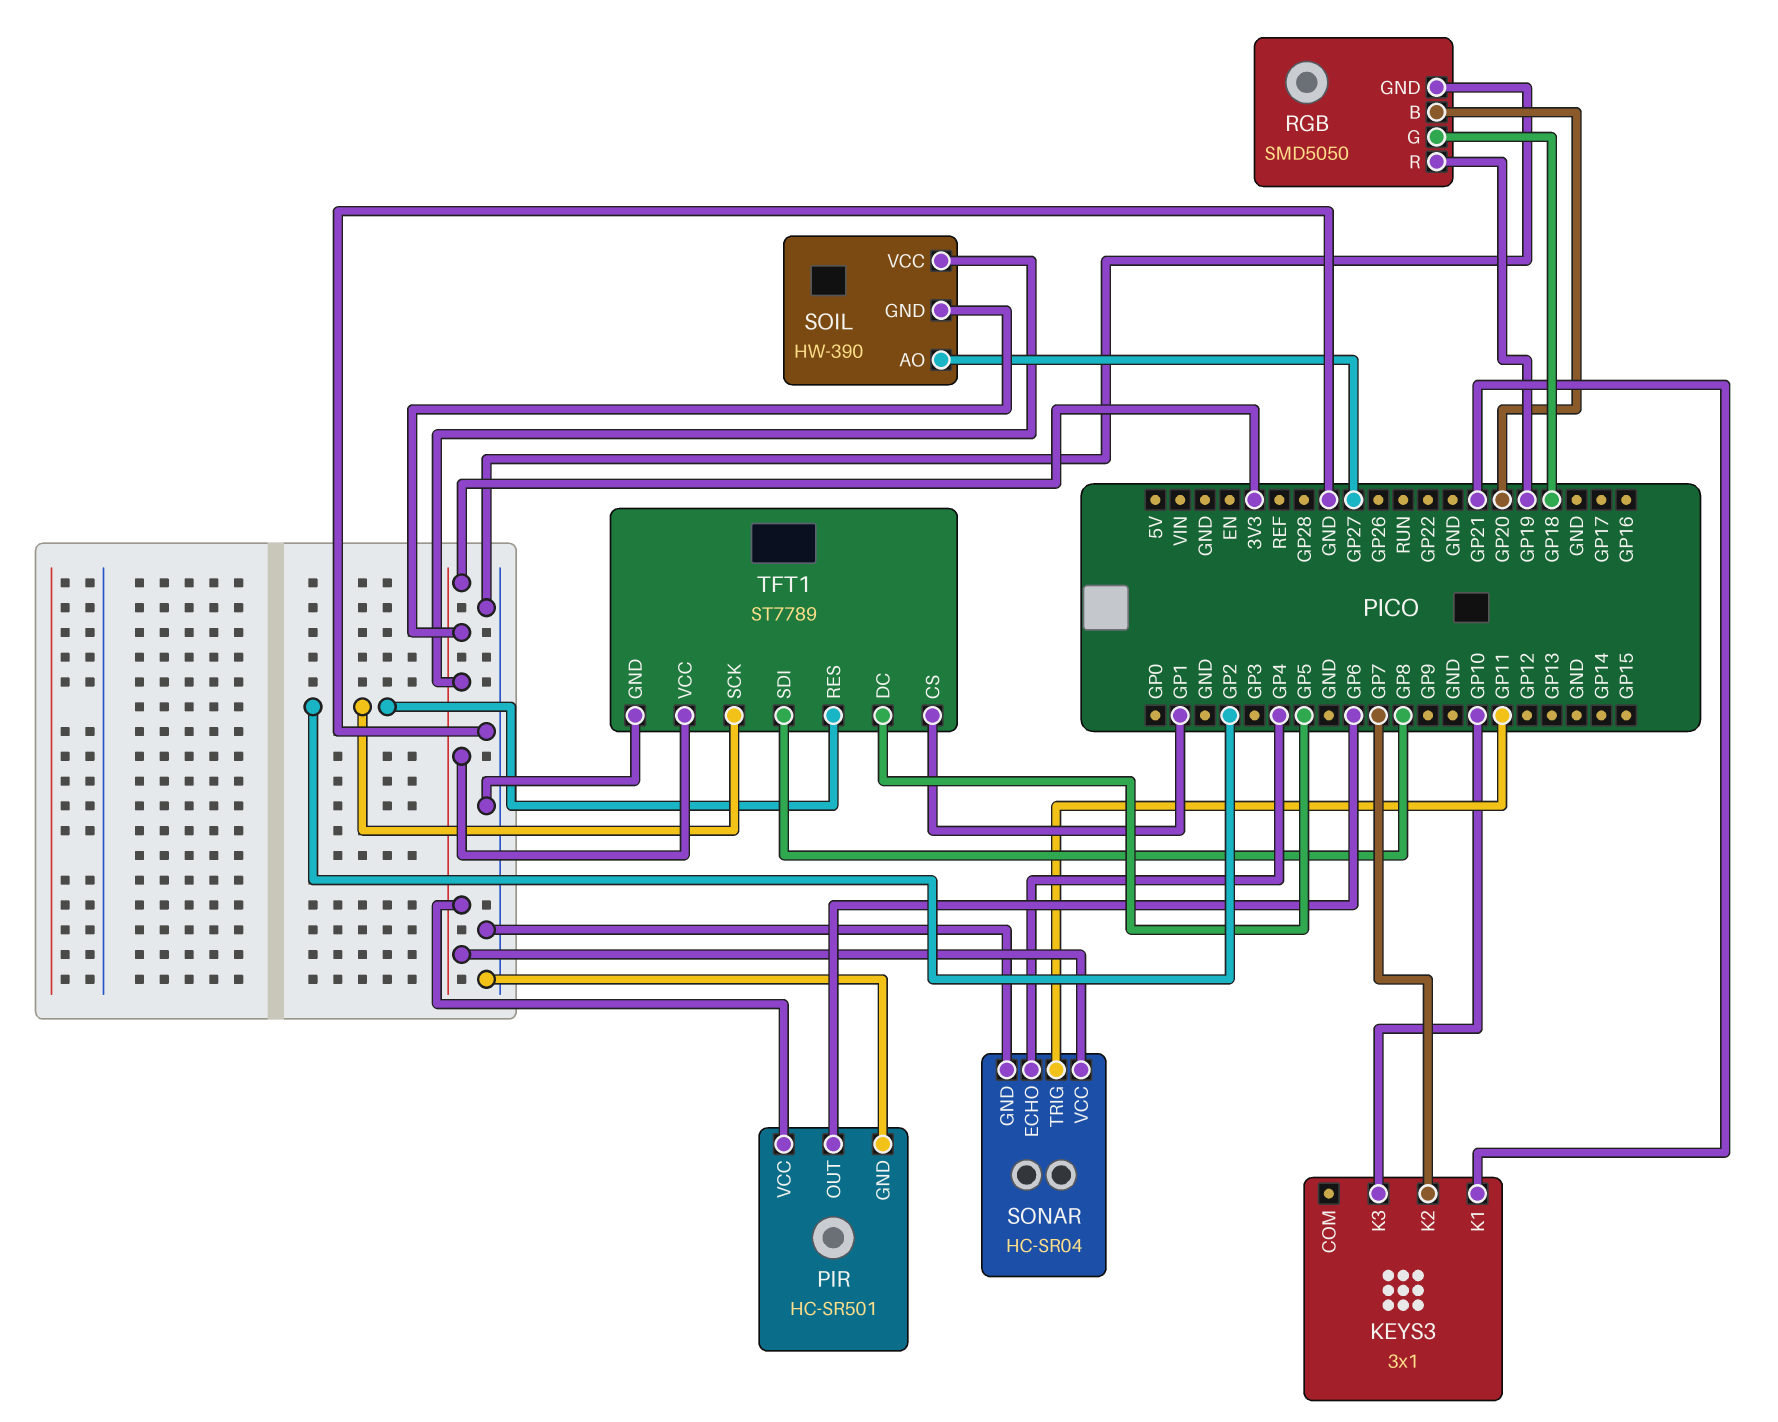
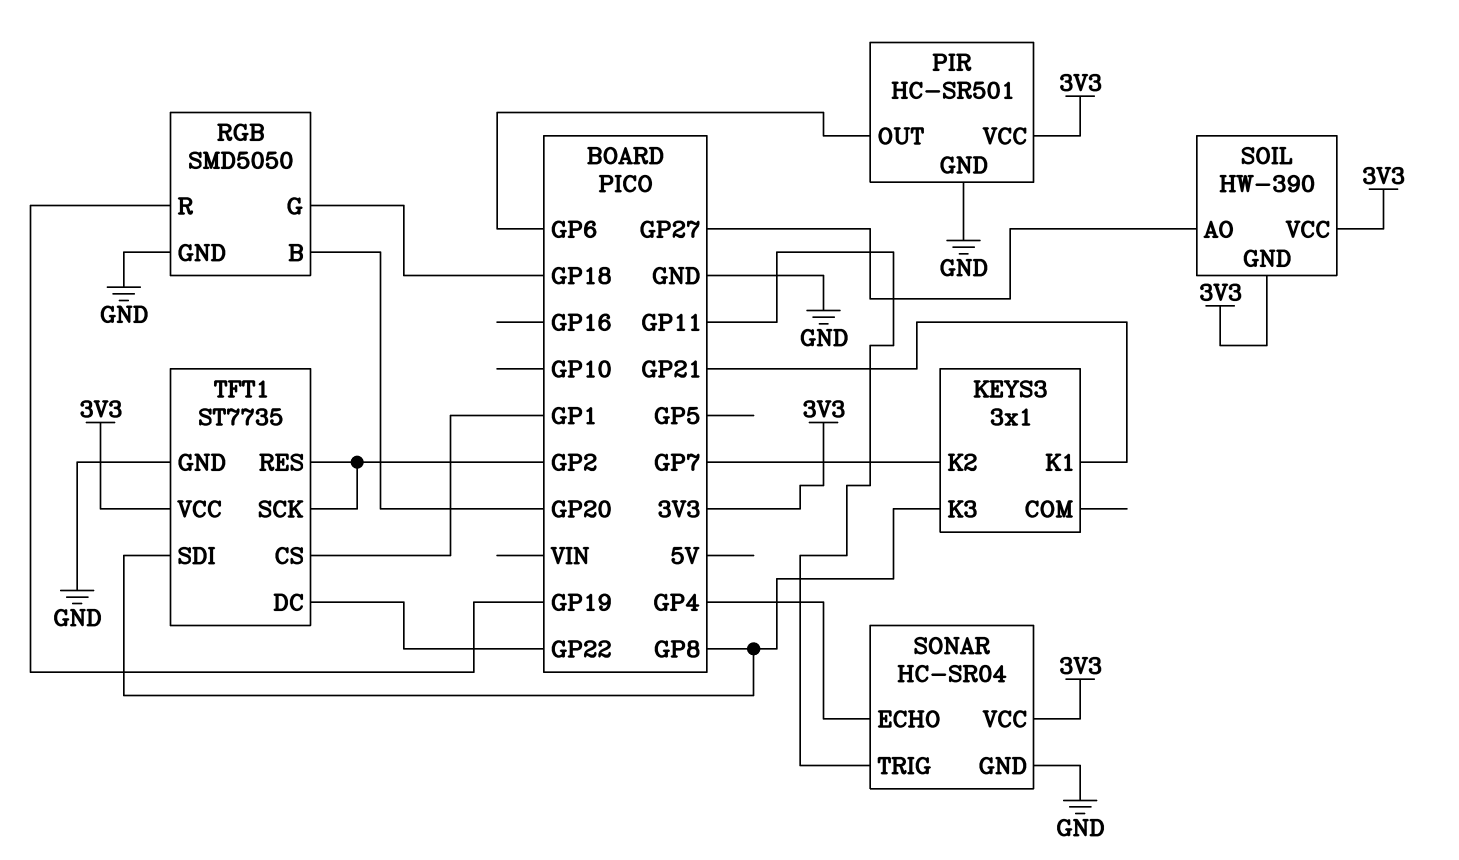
KEYS3 pin K3: GP10 -> GP8
TFT1: ST7789 -> ST7735
TFT1 pin DC: GP5 -> GP22

